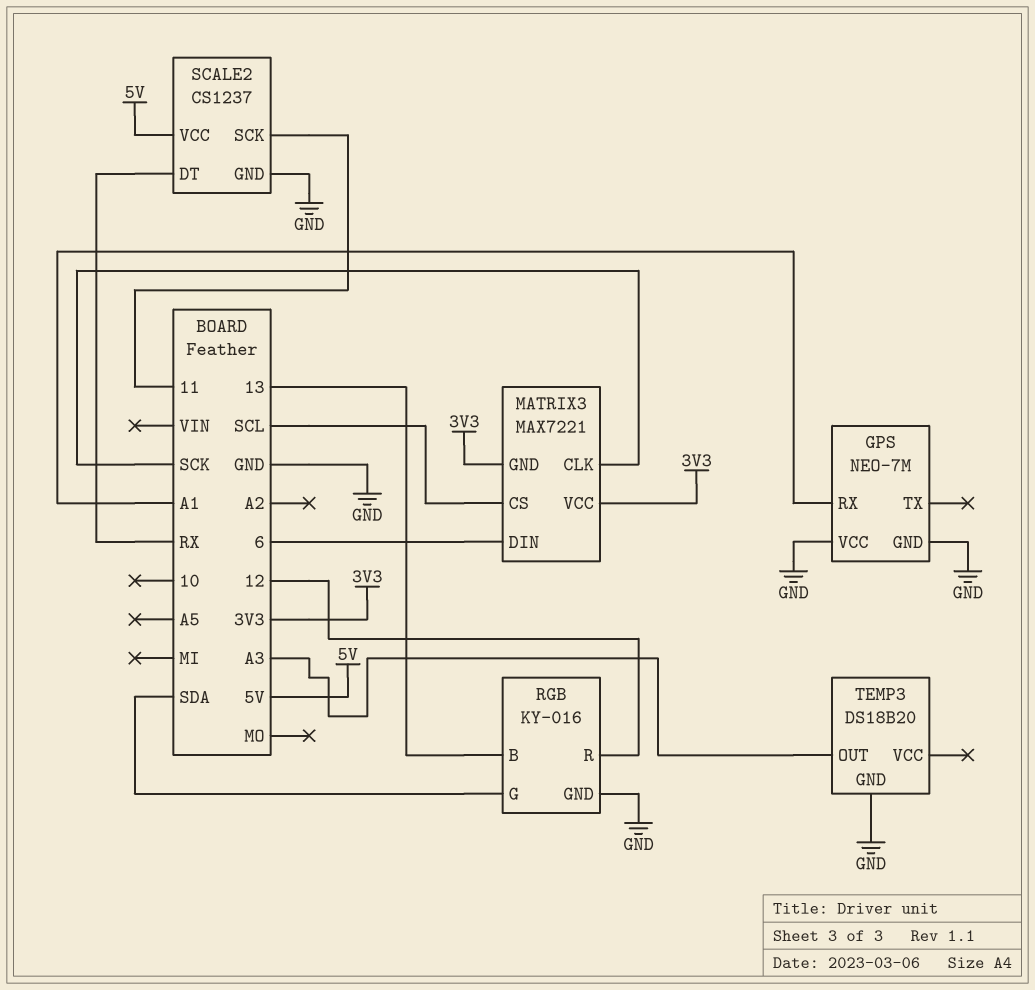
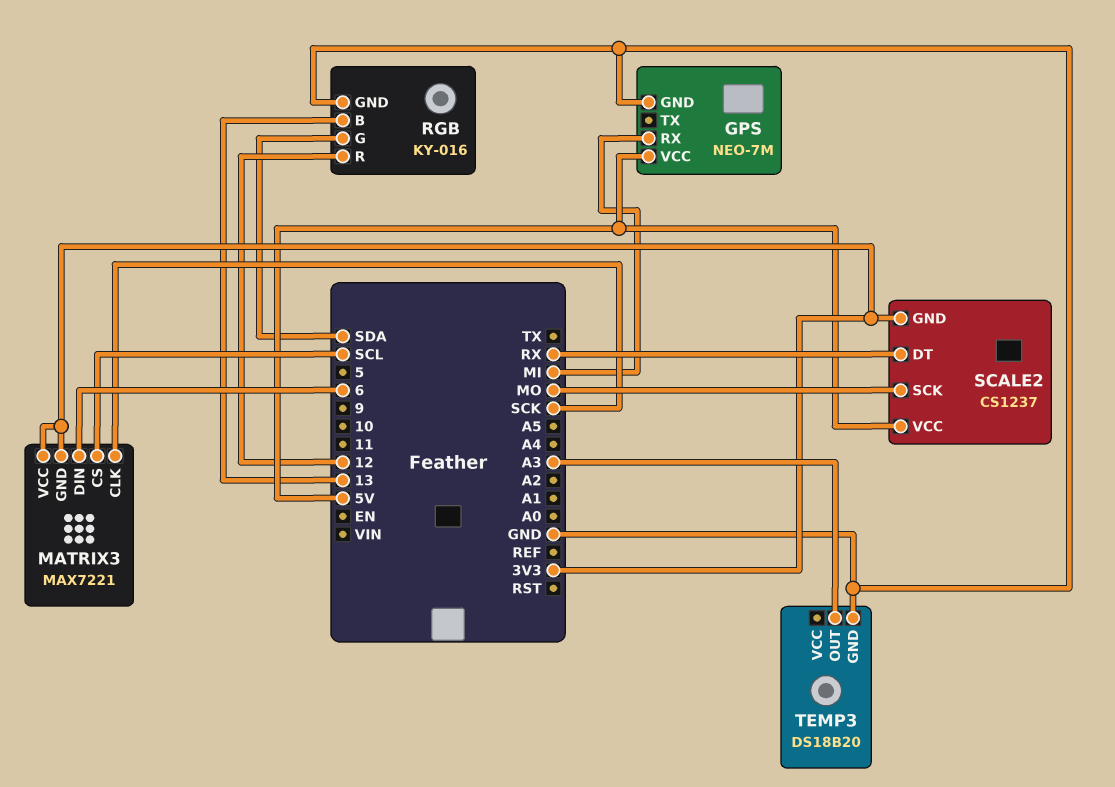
GPS pin RX: A1 -> MI
GPS pin VCC: GND -> 5V
SCALE2 pin GND: GND -> 3V3
SCALE2 pin SCK: 11 -> MO

